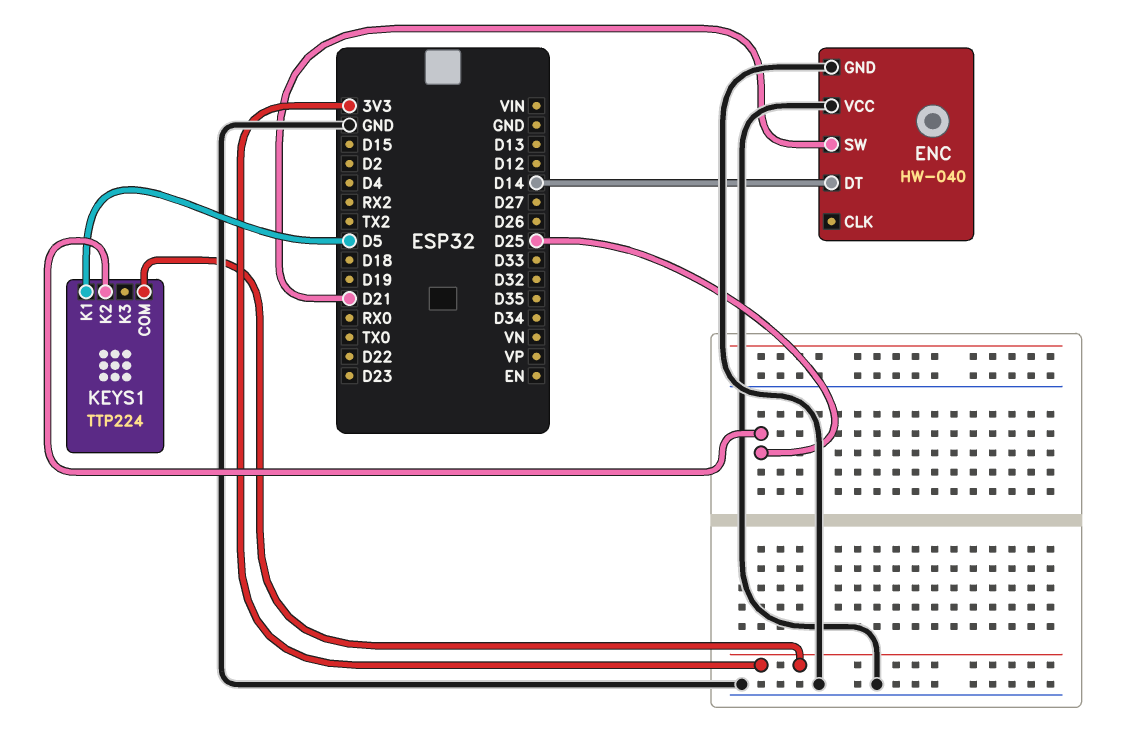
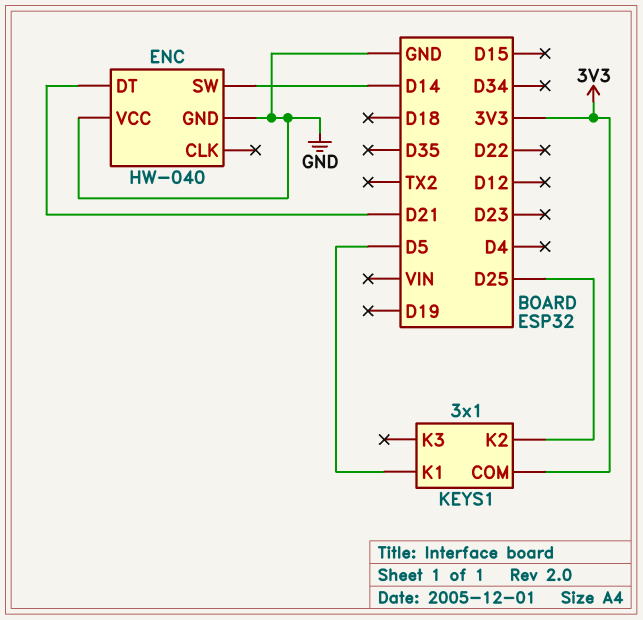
ENC pin DT: D14 -> D21
ENC pin SW: D21 -> D14
KEYS1: TTP224 -> 3x1

